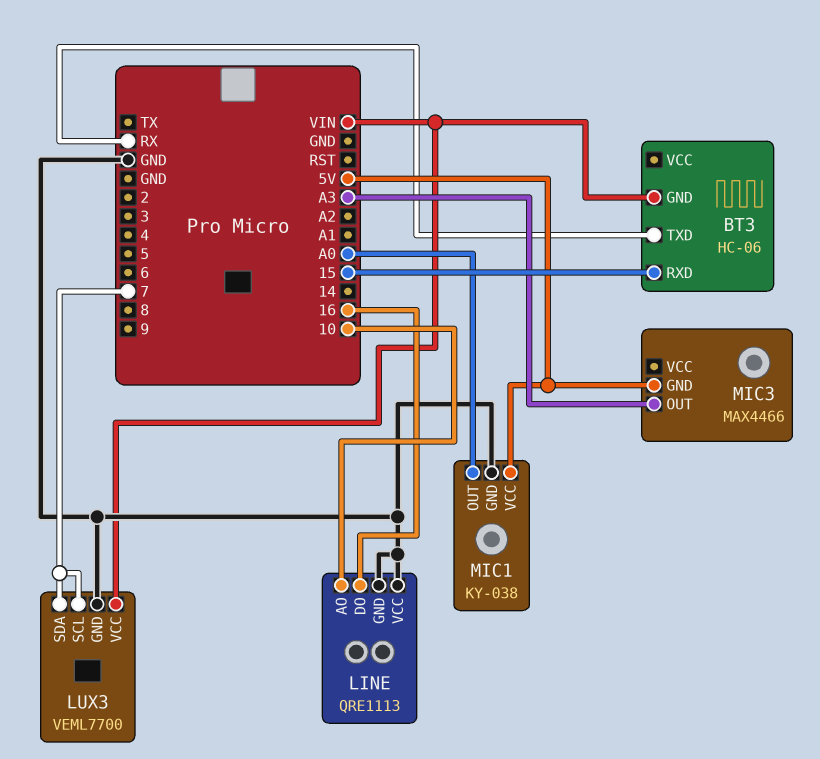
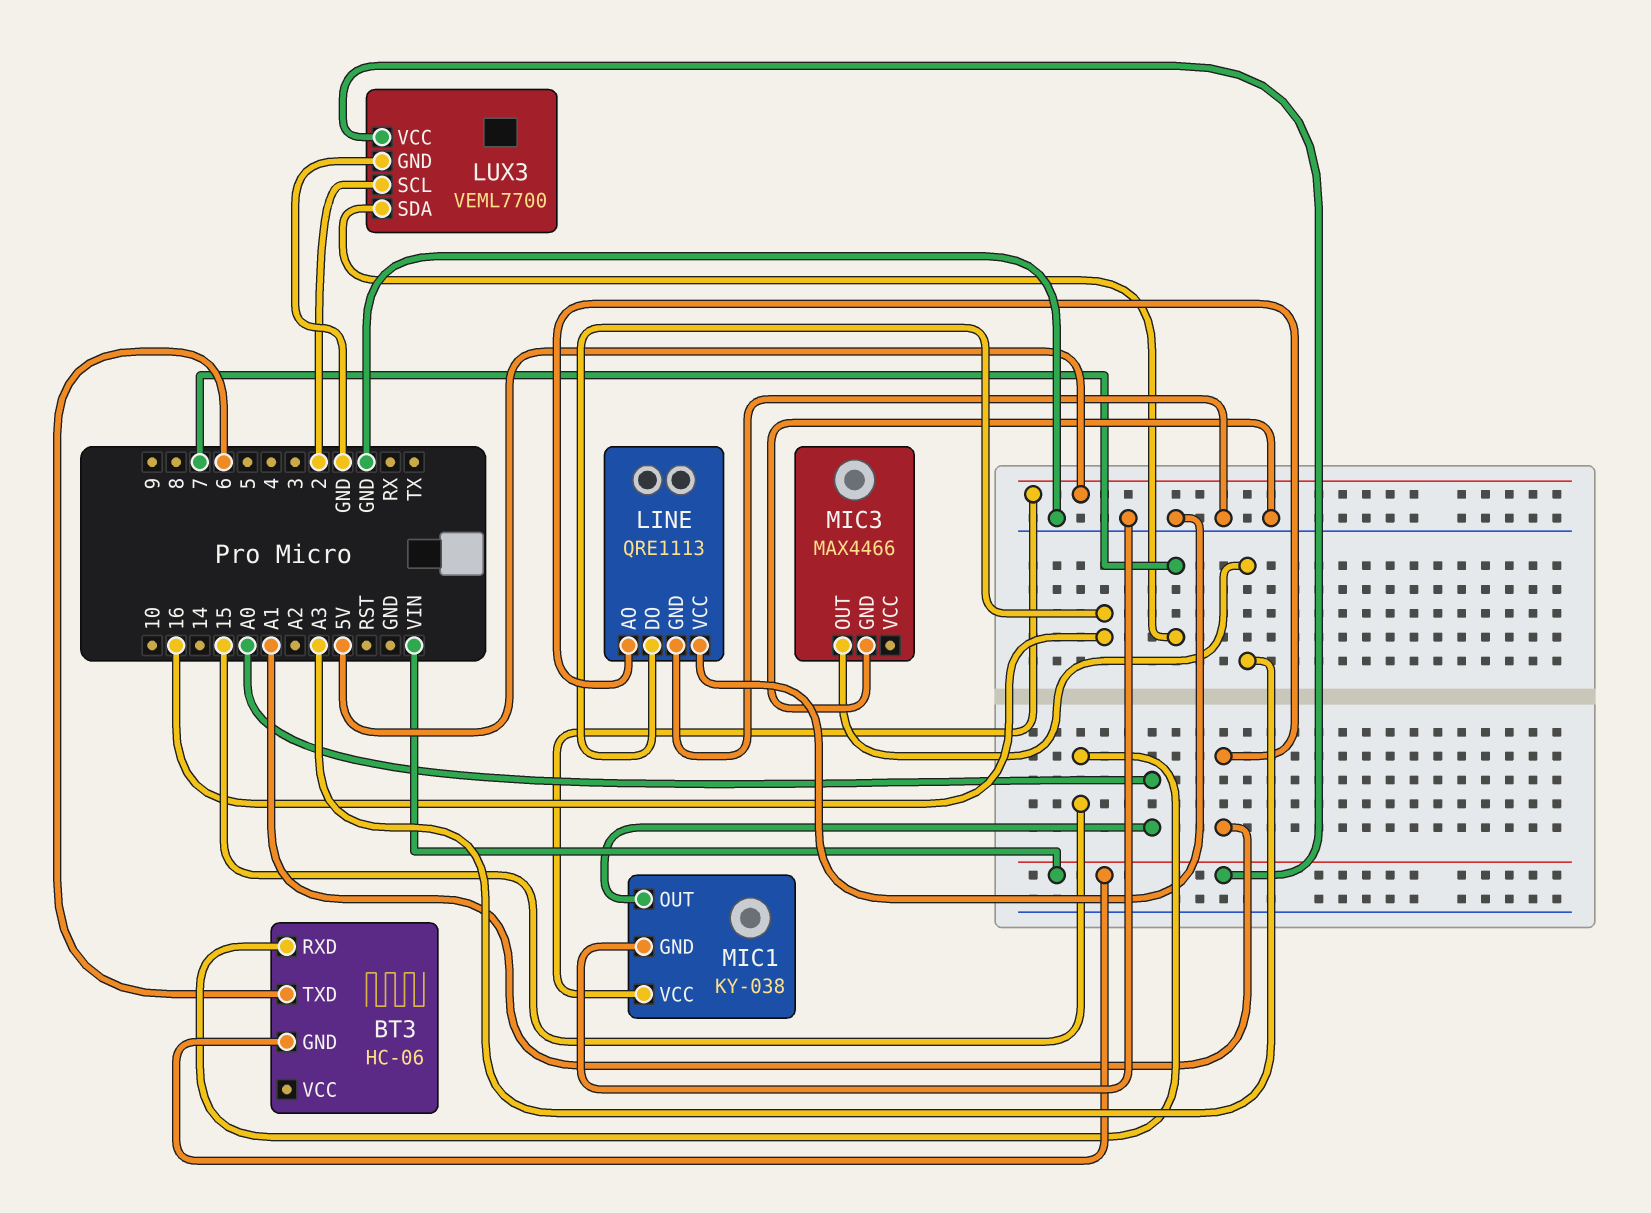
BT3 pin TXD: RX -> 6
LINE pin AO: 10 -> A1
LUX3 pin SCL: 7 -> 2
MIC3 pin GND: 5V -> GND

